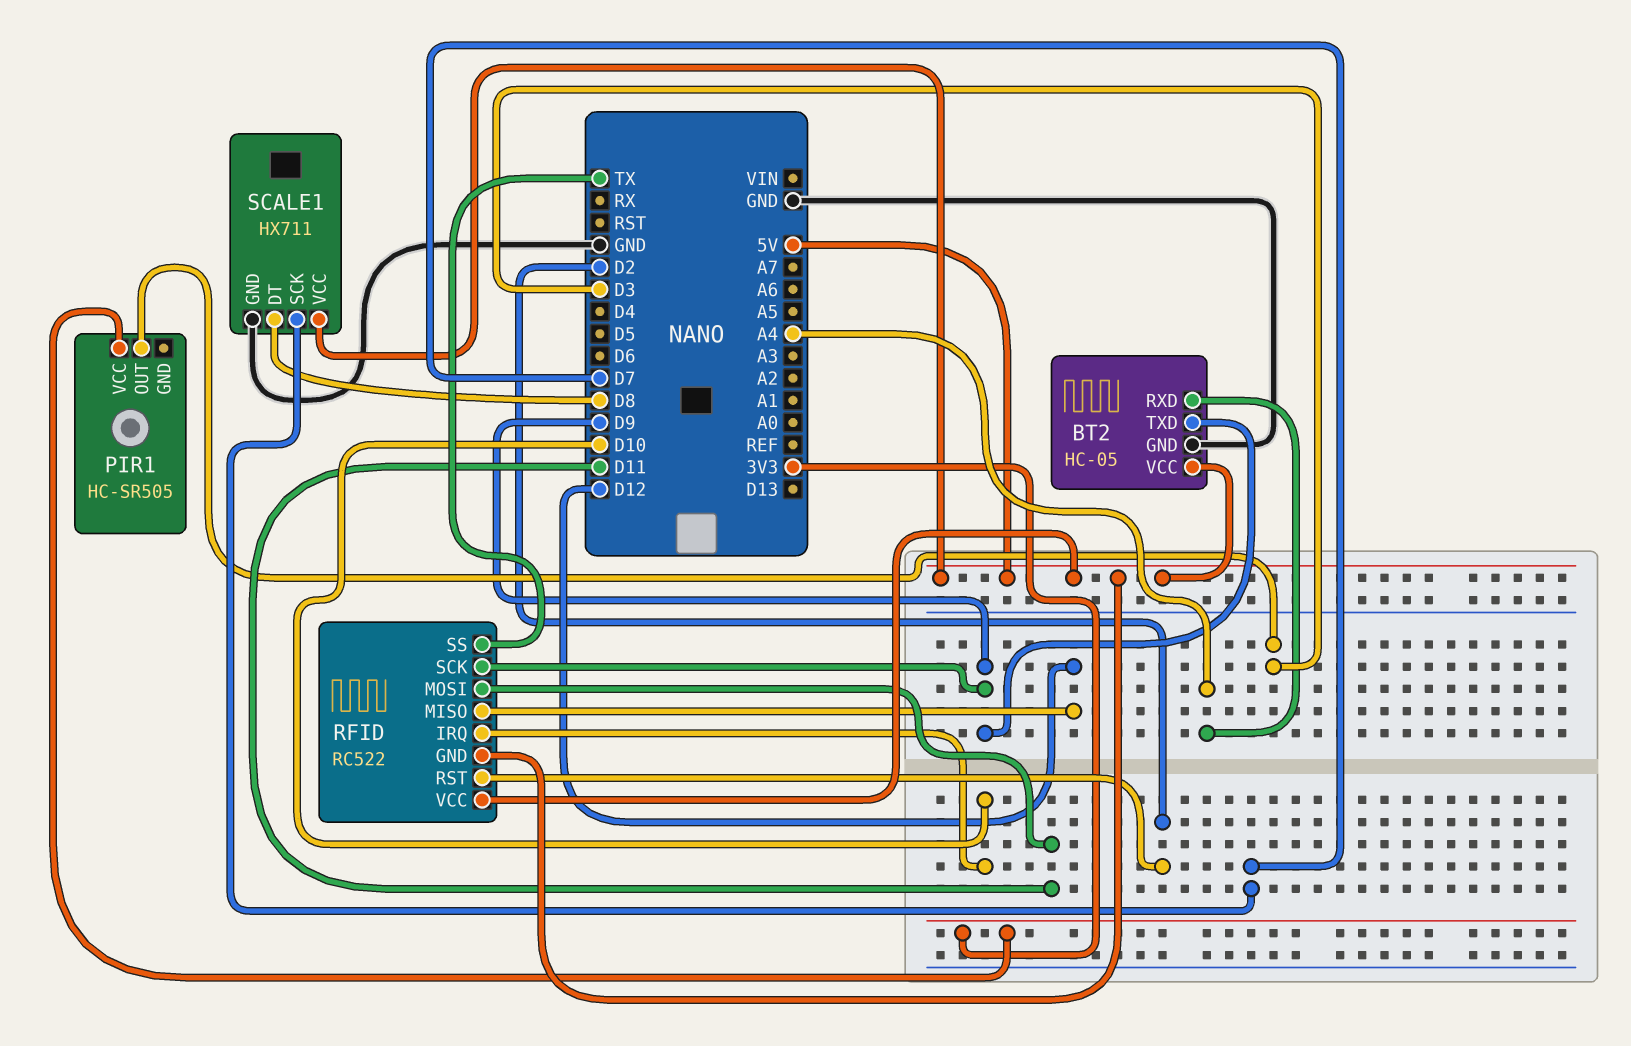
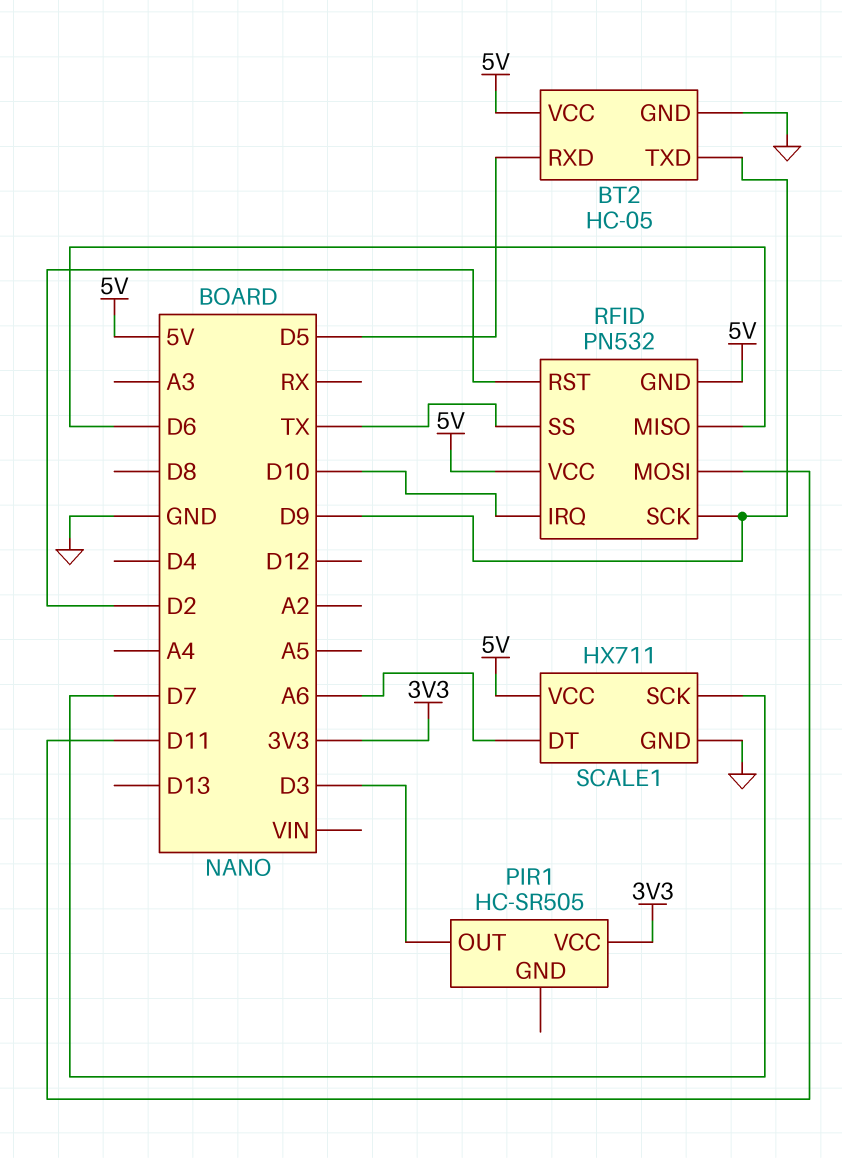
BT2 pin RXD: A4 -> D5
RFID: RC522 -> PN532
RFID pin MISO: D12 -> D6
SCALE1 pin DT: D8 -> A6

